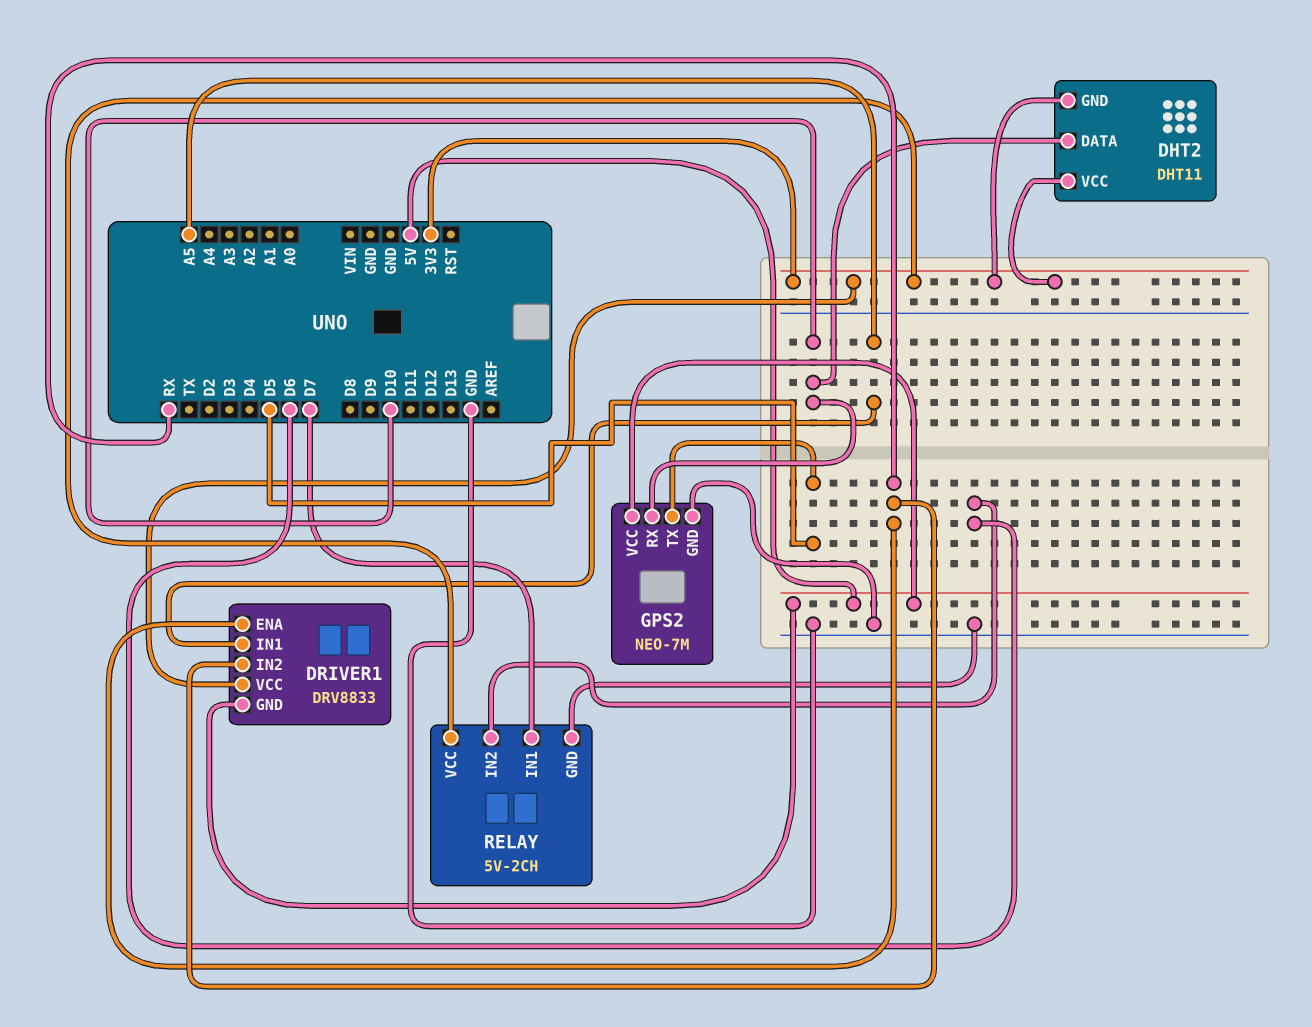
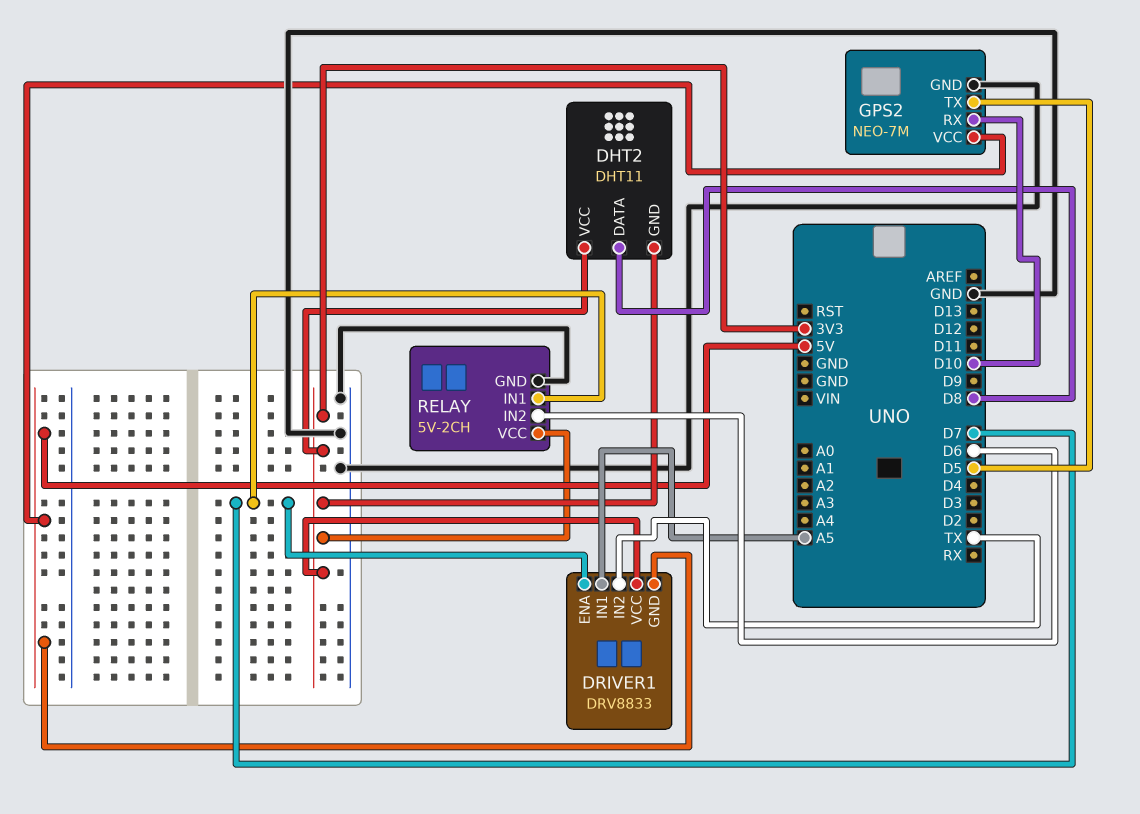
DHT2 pin DATA: D10 -> D8
DRIVER1 pin ENA: RX -> D7
DRIVER1 pin IN2: RX -> TX

